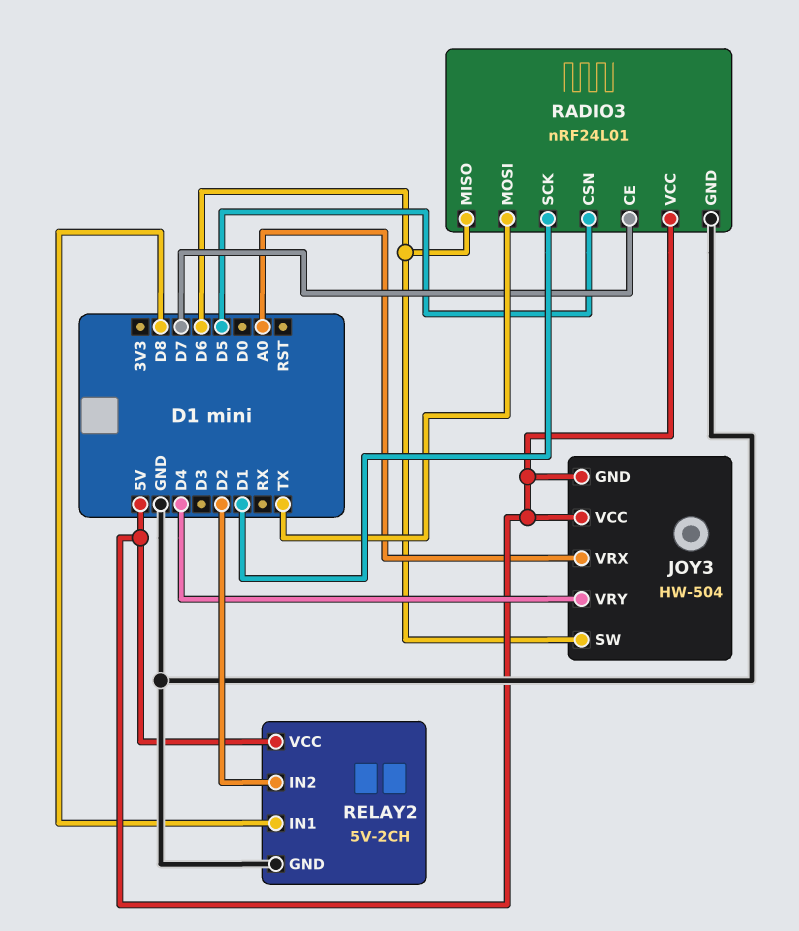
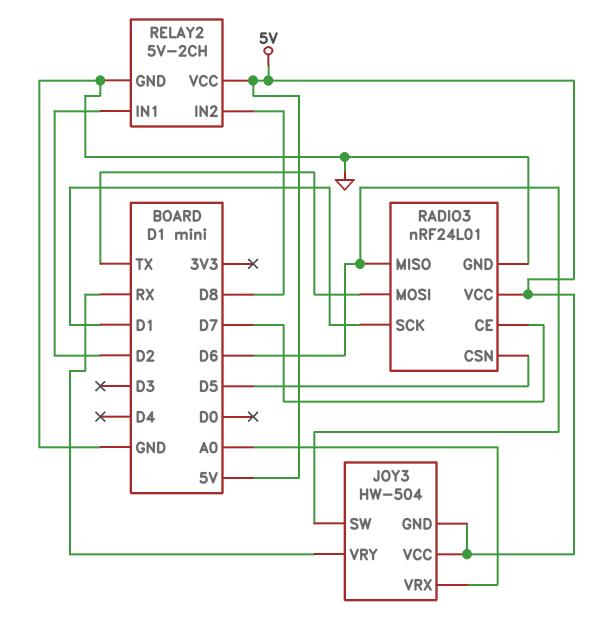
JOY3 pin VRY: D4 -> RX
RELAY2 pin IN1: D8 -> D2
RELAY2 pin IN2: D2 -> D8

